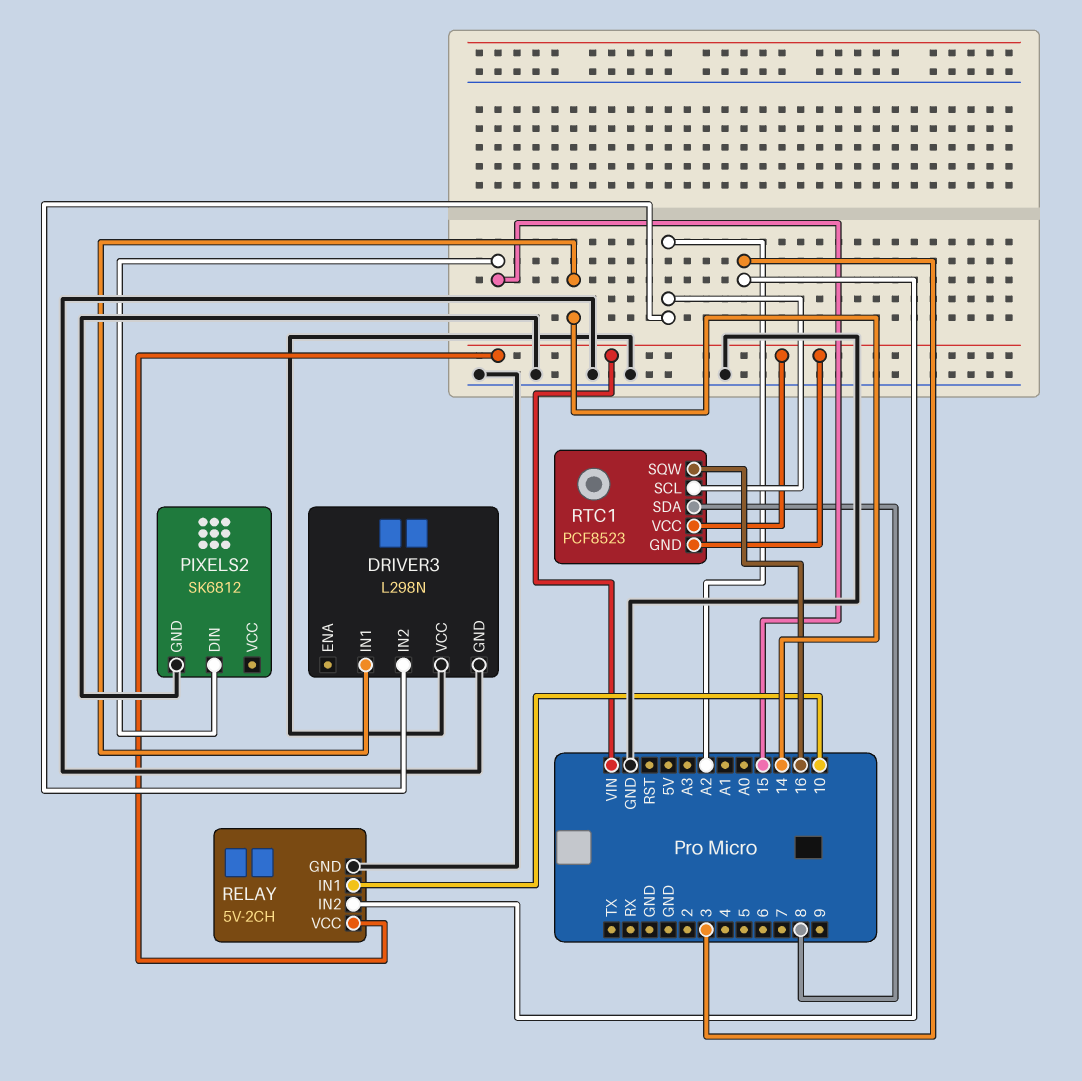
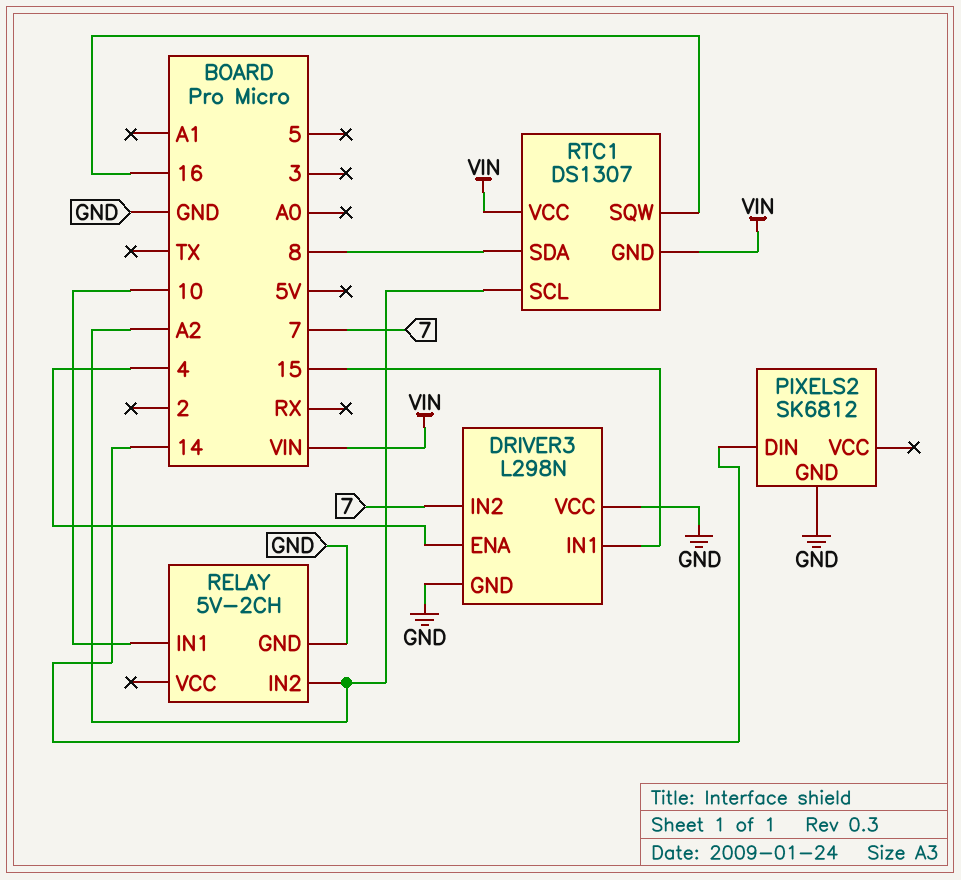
DRIVER3 pin ENA: none -> 4
DRIVER3 pin IN1: 14 -> 15
DRIVER3 pin IN2: A2 -> 7
PIXELS2 pin DIN: 15 -> 14
RELAY pin IN2: 3 -> A2
RELAY pin VCC: VIN -> none
RTC1: PCF8523 -> DS1307

